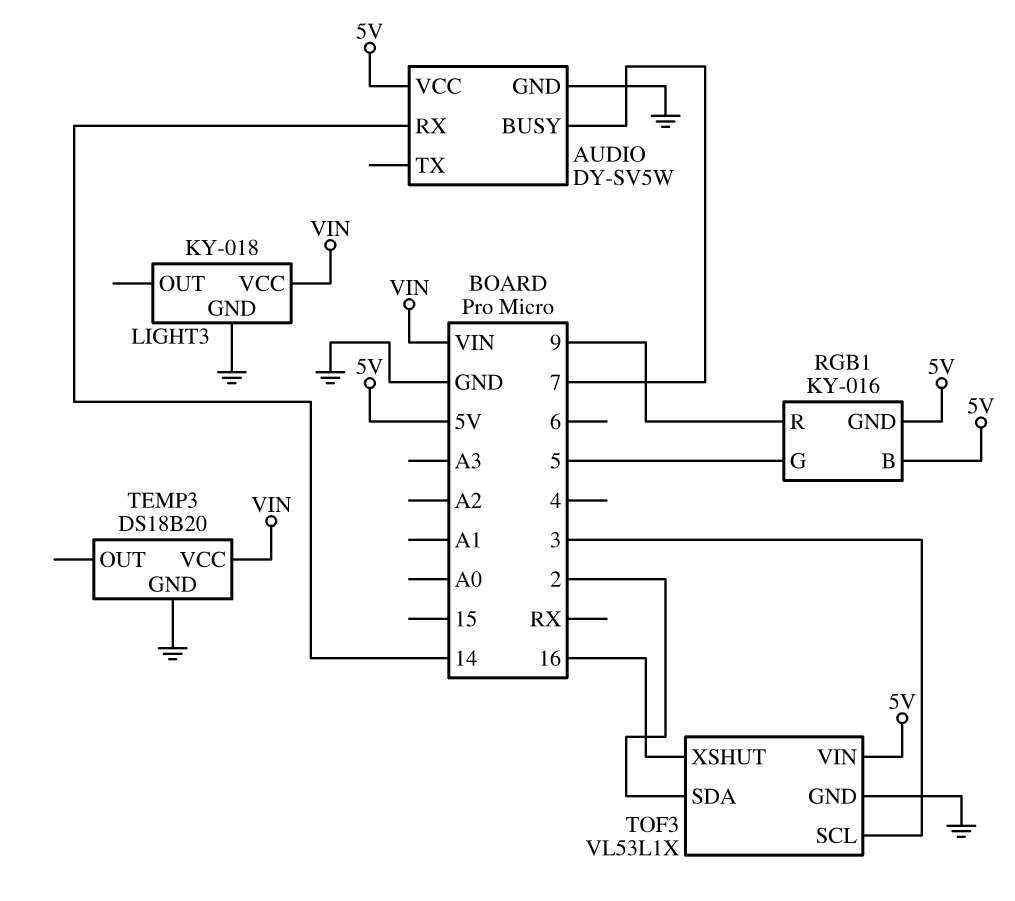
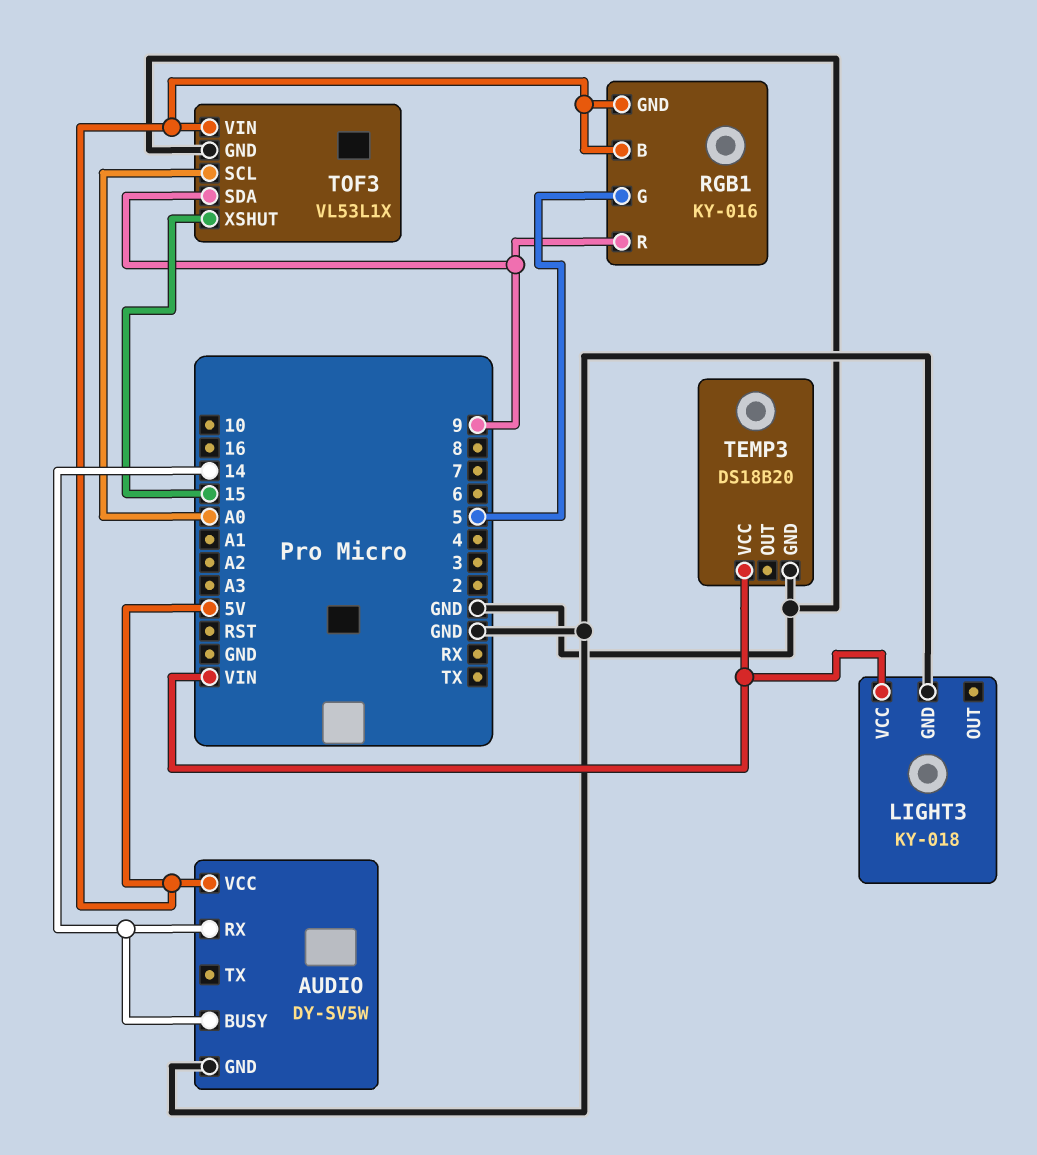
AUDIO pin BUSY: 7 -> 14
TOF3 pin SCL: 3 -> A0
TOF3 pin SDA: 2 -> 9
TOF3 pin XSHUT: 16 -> 15

